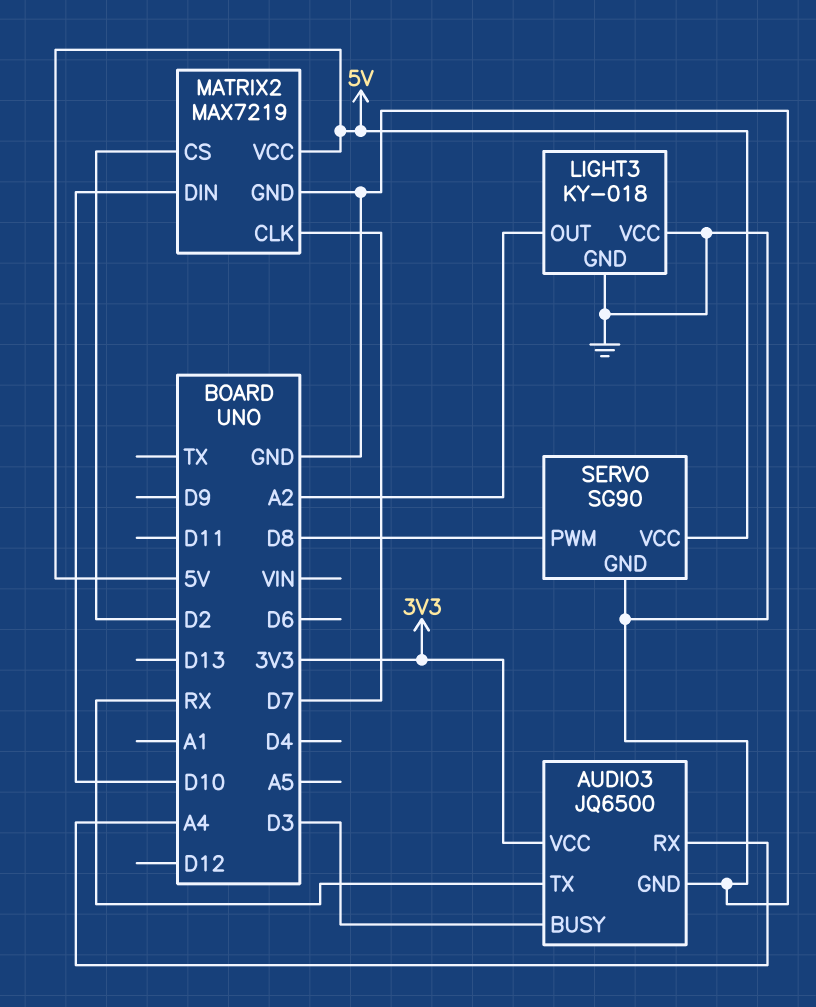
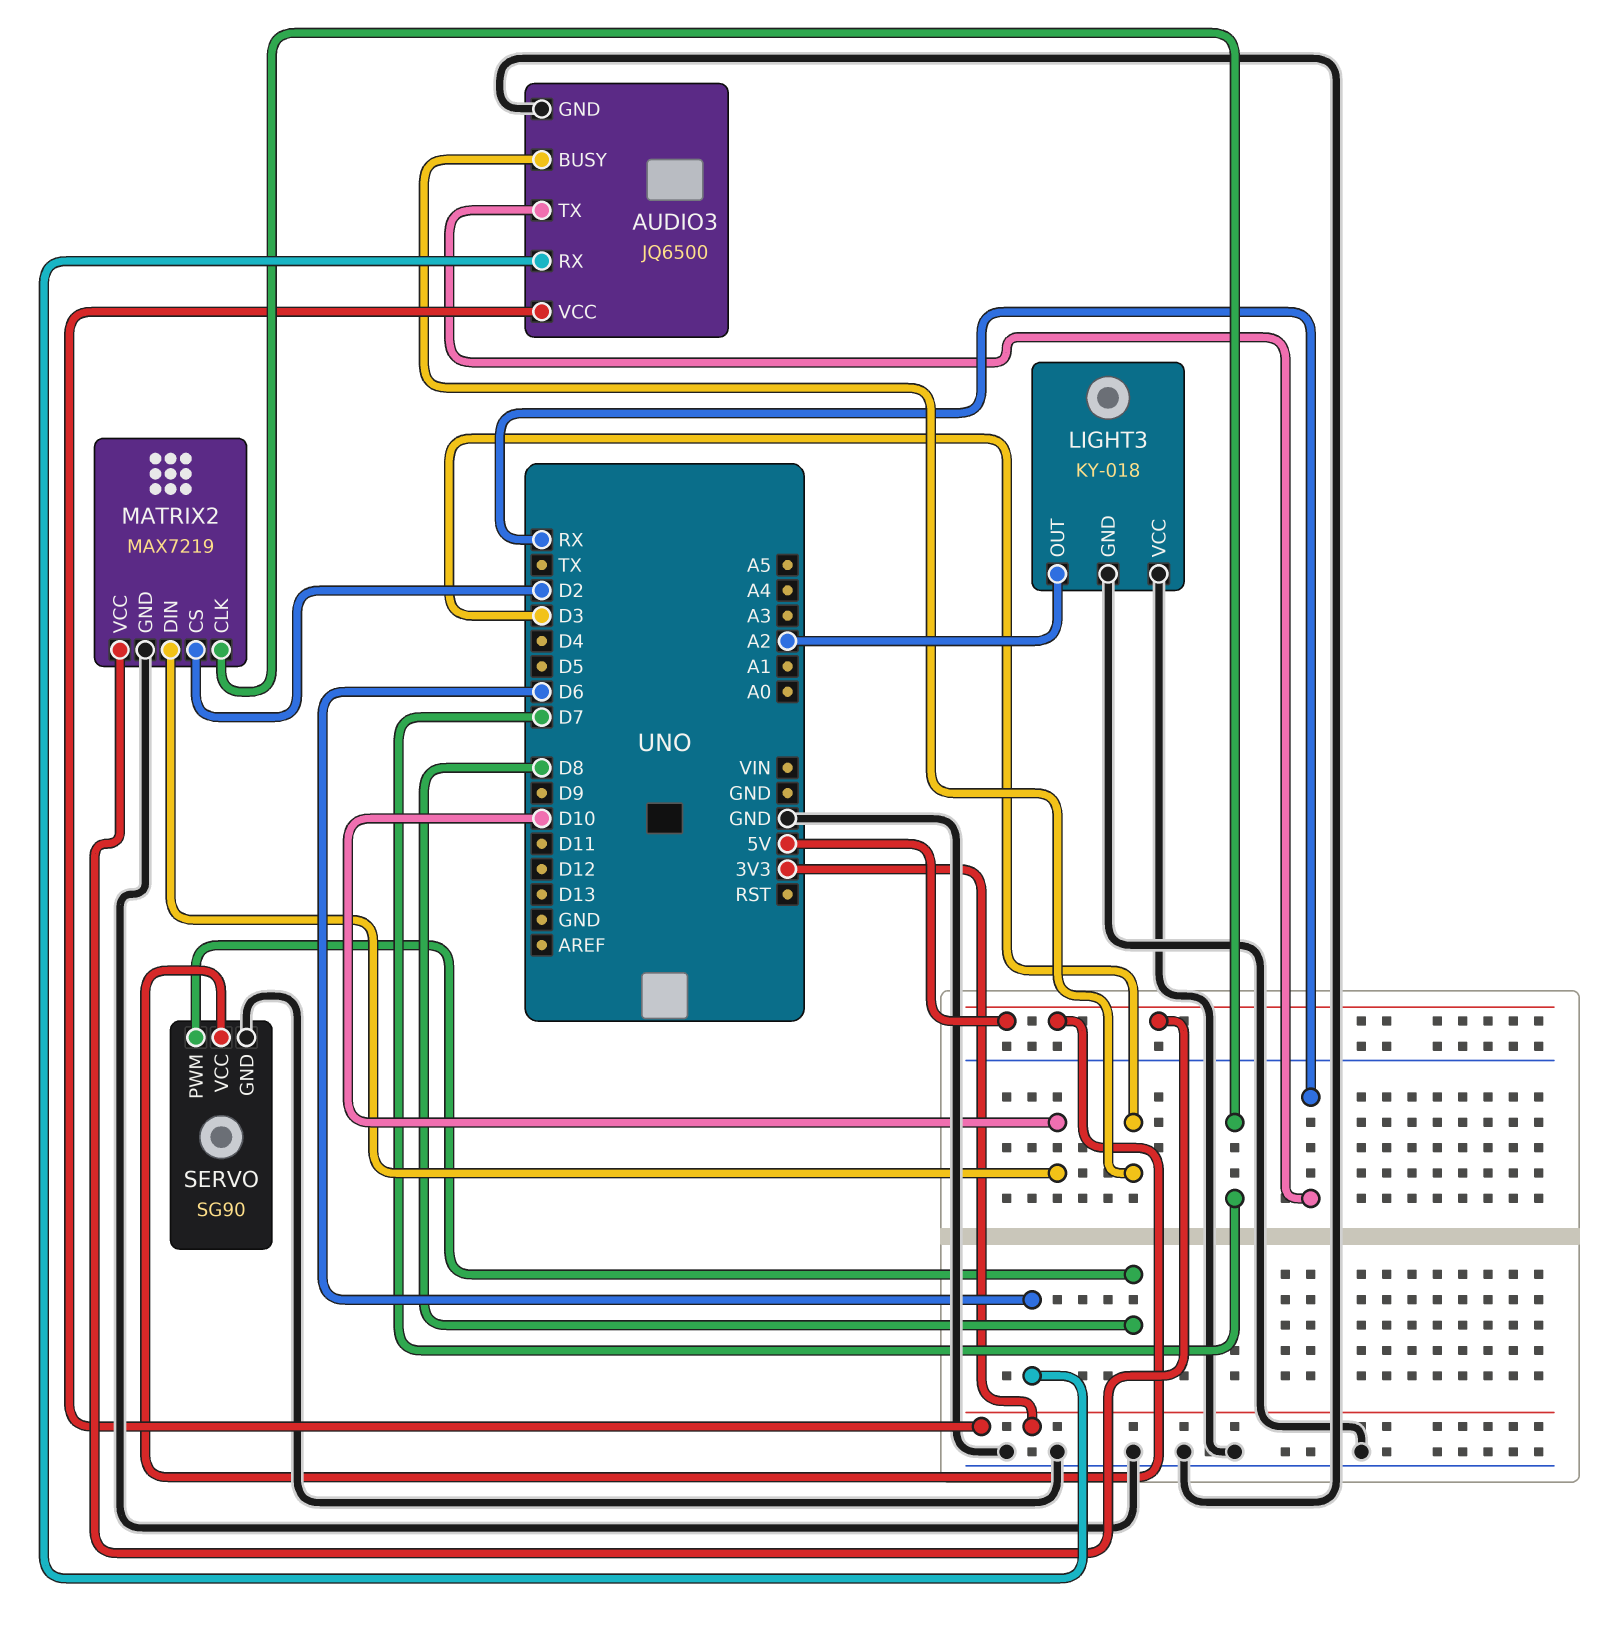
AUDIO3 pin RX: A4 -> D6

